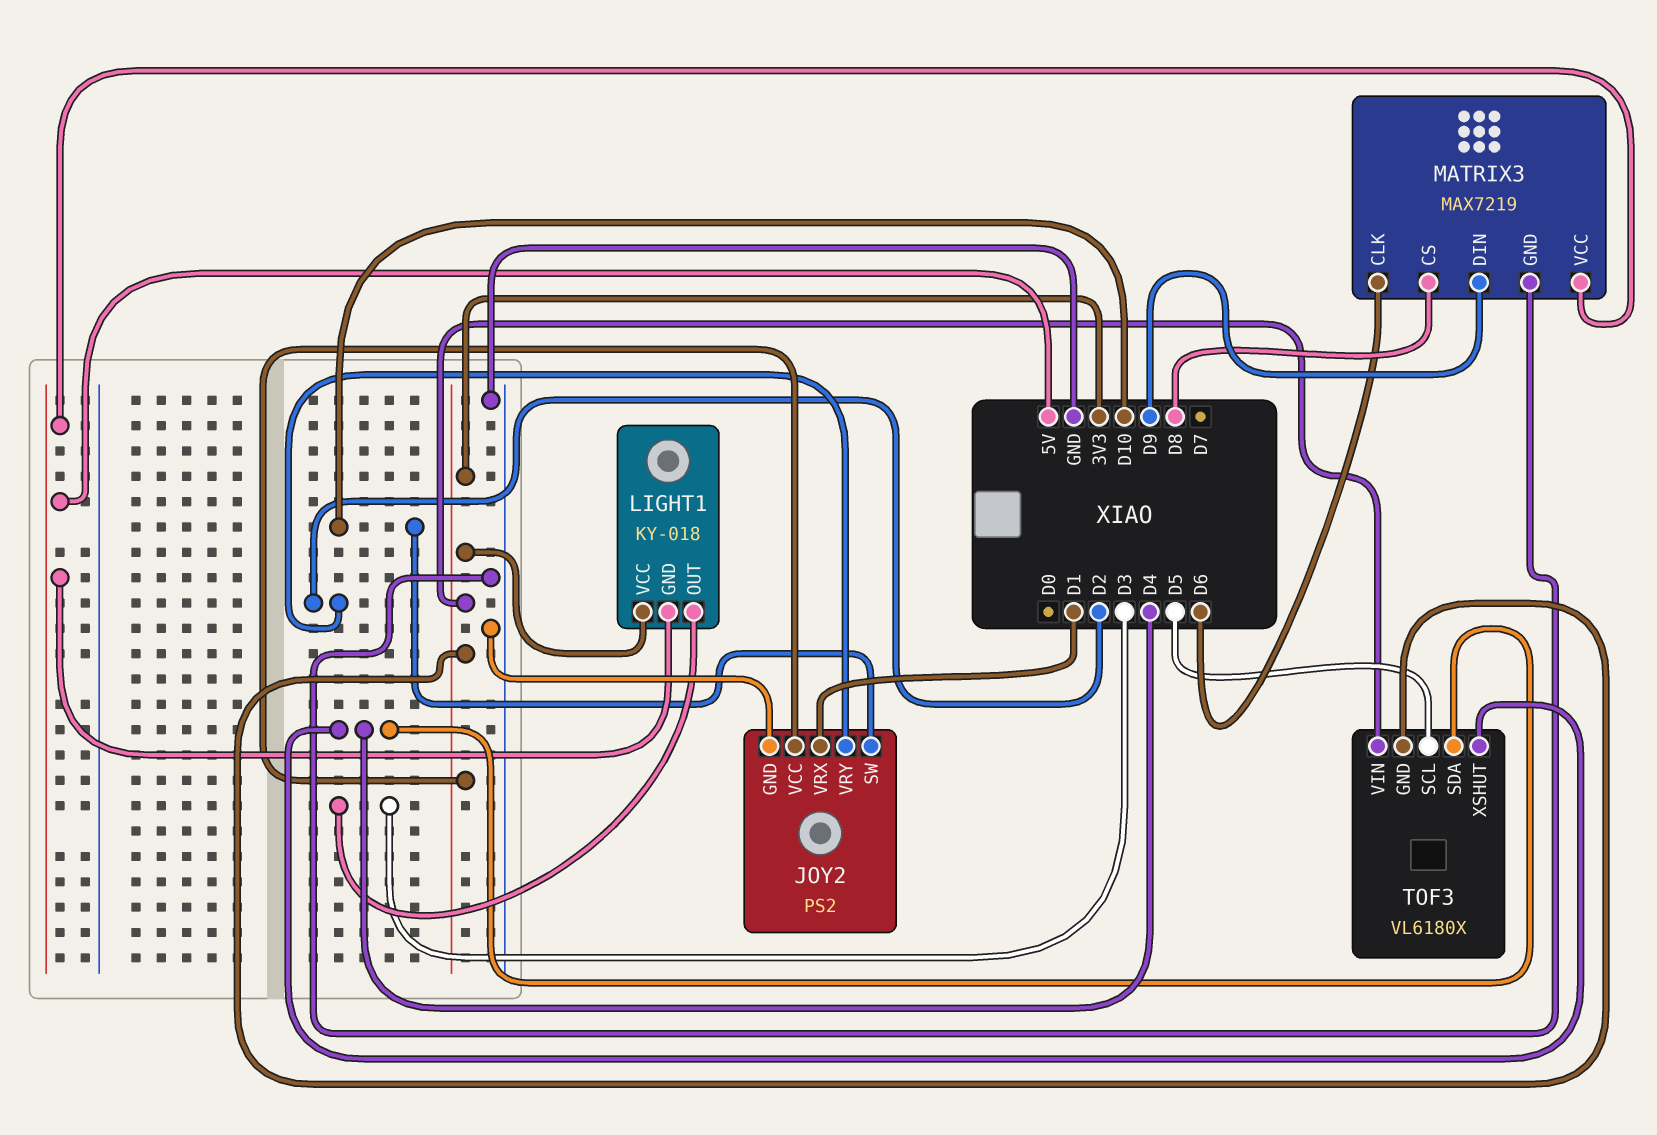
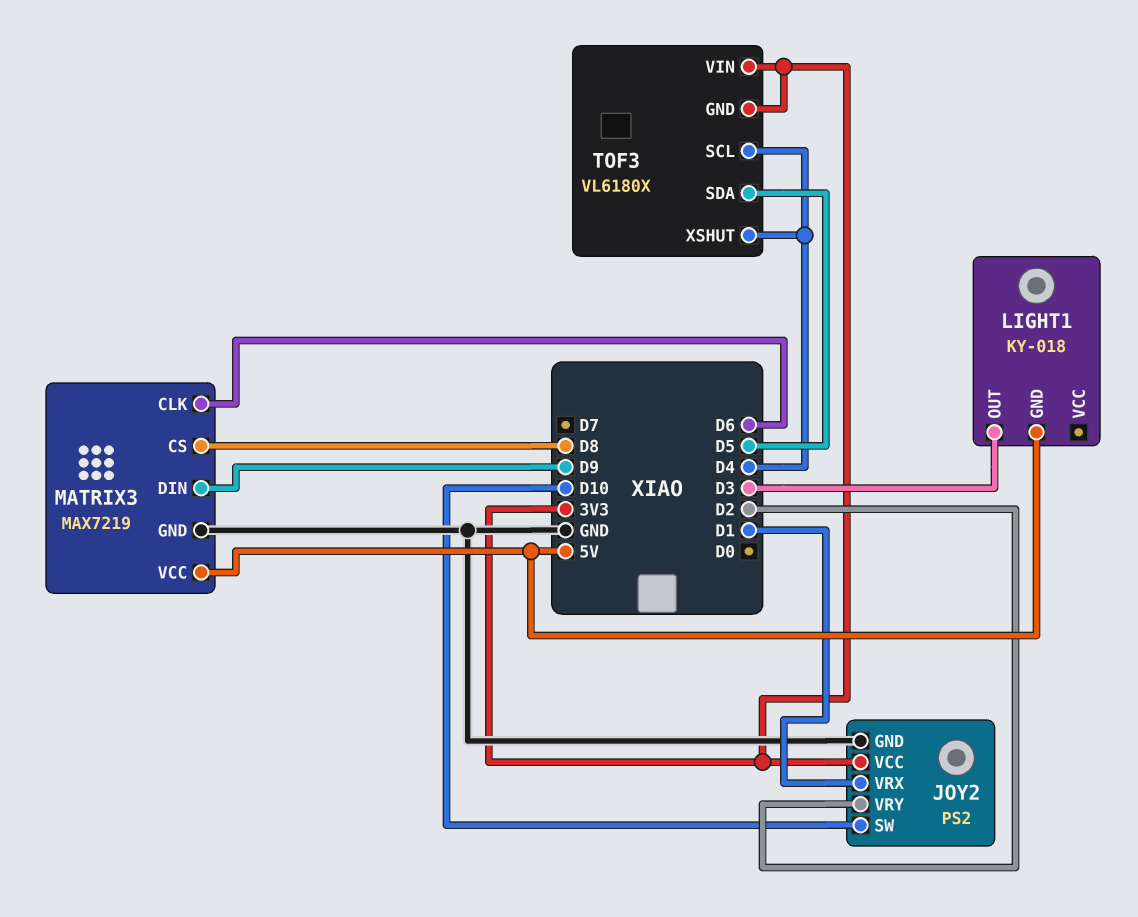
LIGHT1 pin VCC: 3V3 -> none
TOF3 pin SCL: D5 -> D4
TOF3 pin SDA: D4 -> D5

